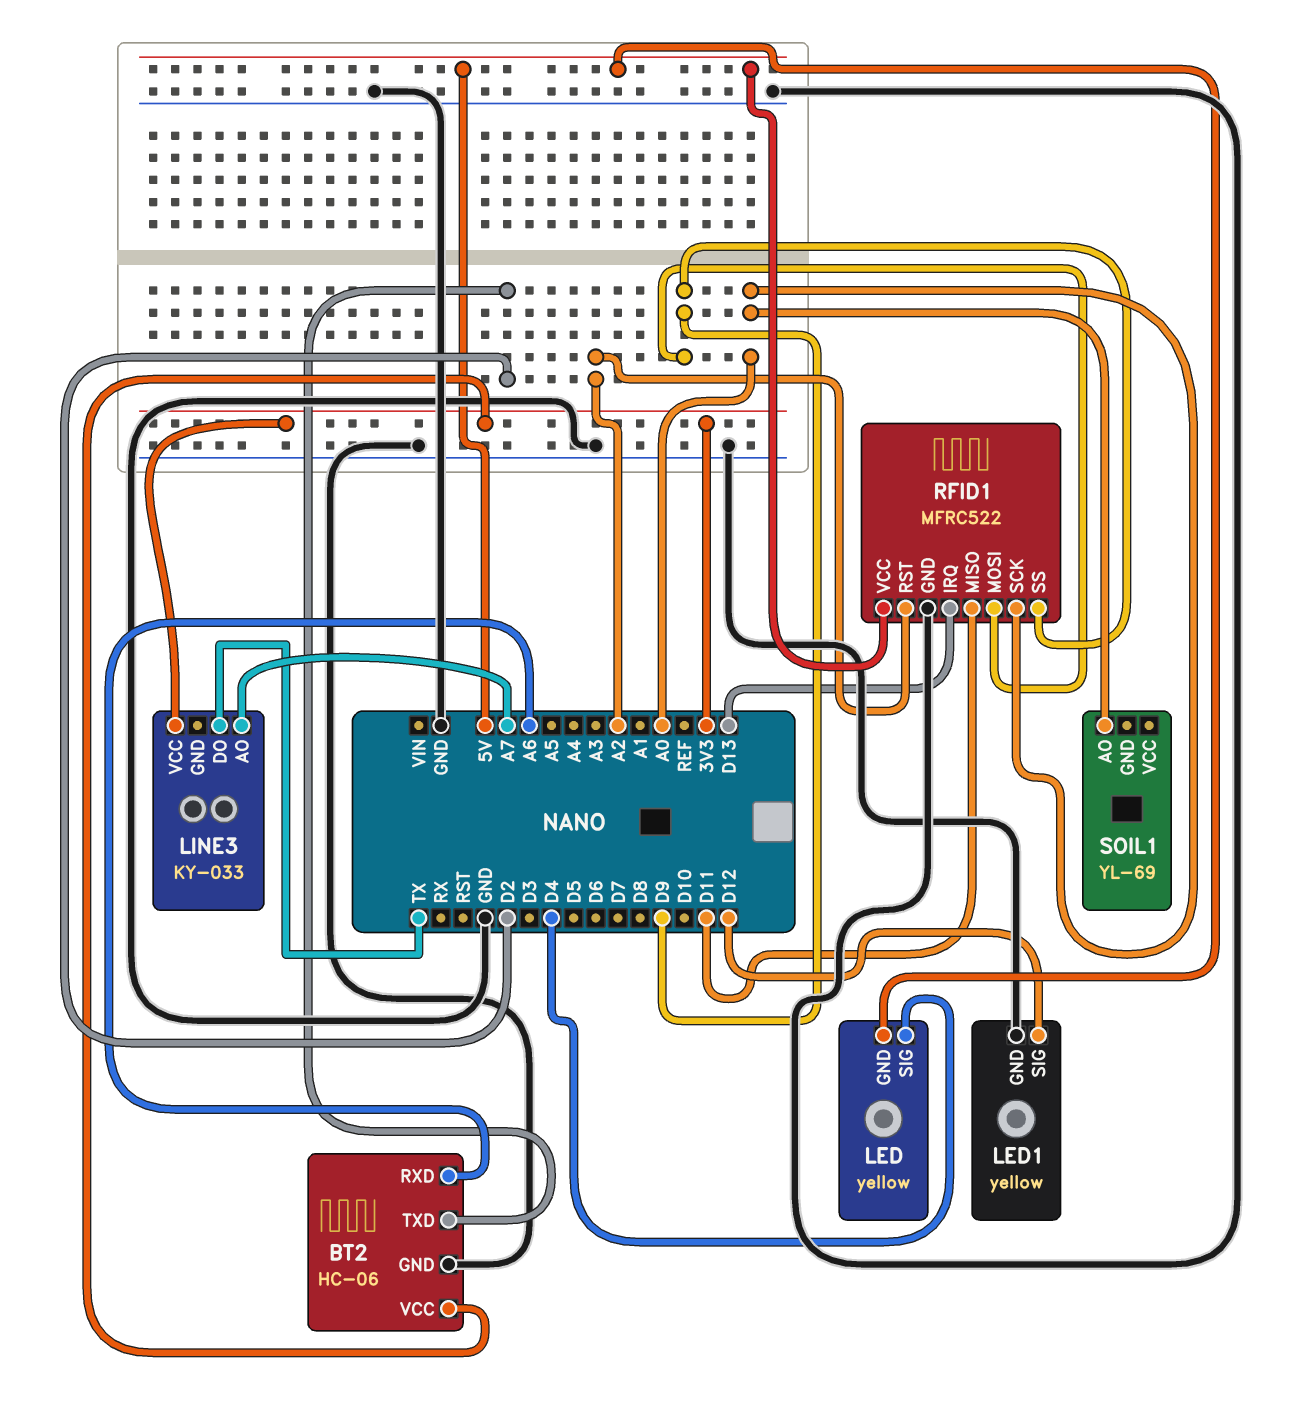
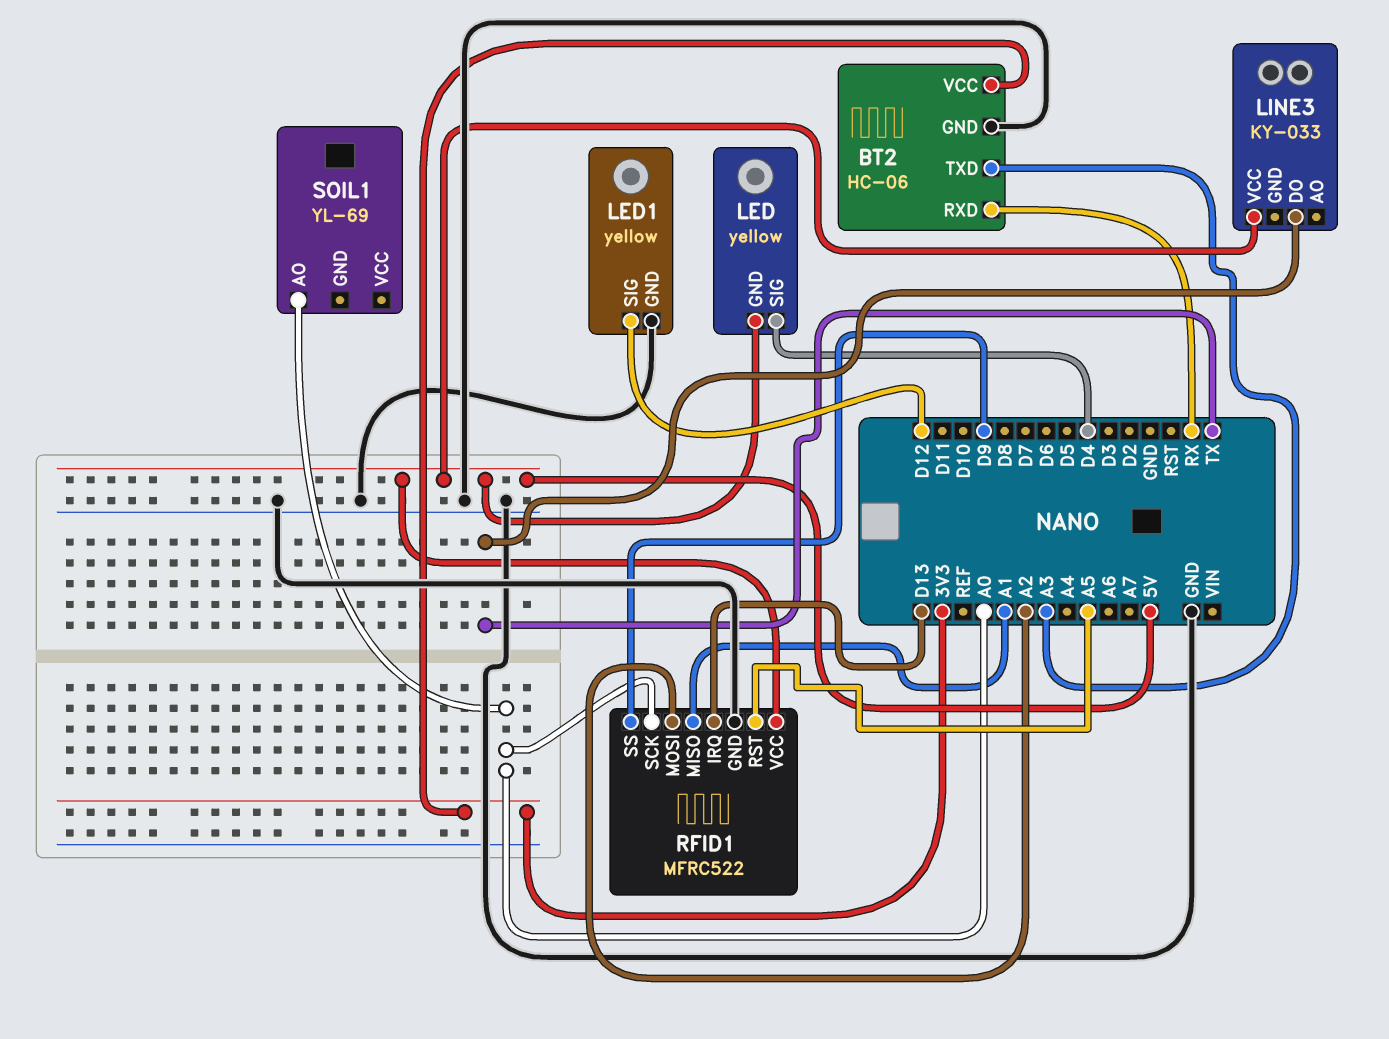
BT2 pin RXD: A6 -> RX
BT2 pin TXD: D2 -> A3
LINE3 pin AO: A7 -> none
LINE3 pin VCC: 3V3 -> 5V
RFID1 pin MISO: D11 -> A1
RFID1 pin MOSI: D9 -> A2
RFID1 pin RST: A2 -> A5

